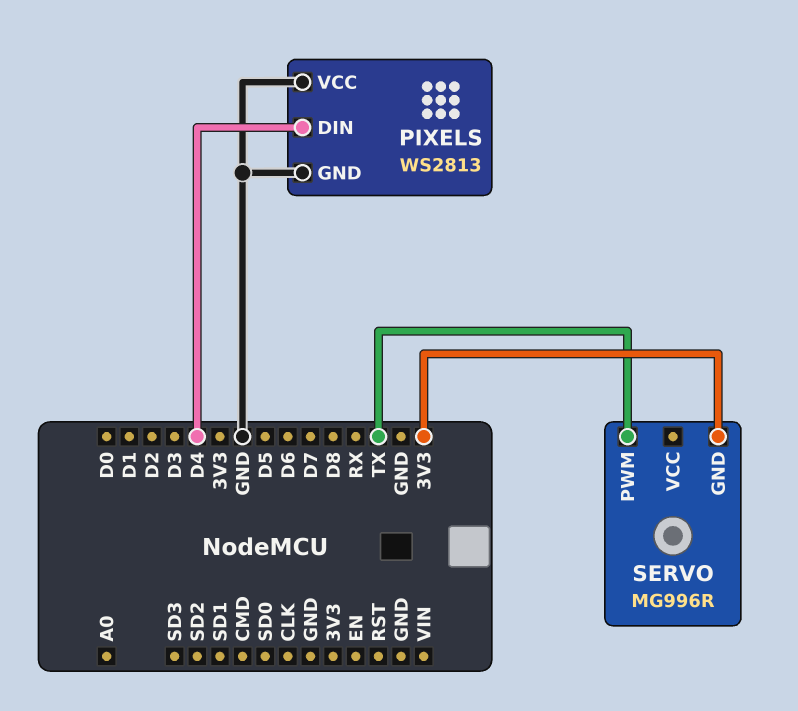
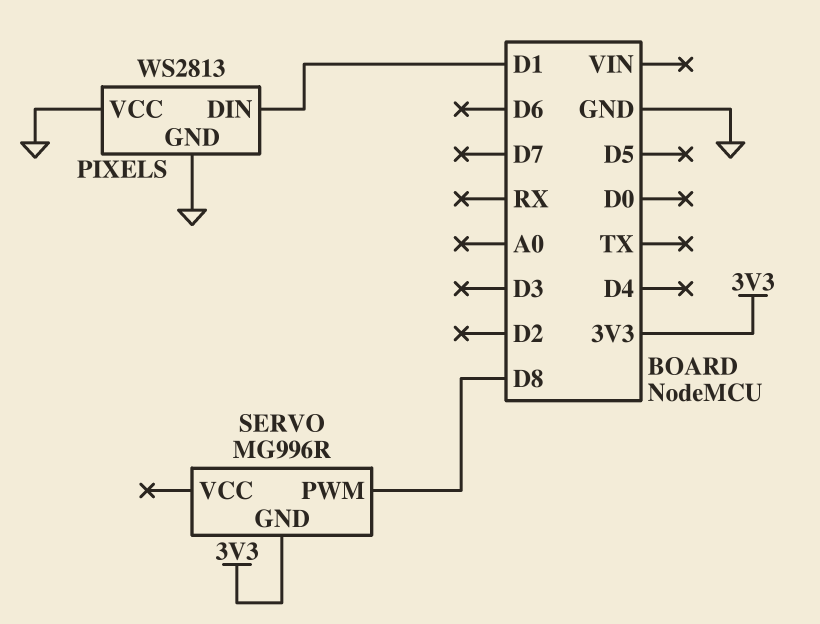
PIXELS pin DIN: D4 -> D1
SERVO pin PWM: TX -> D8

